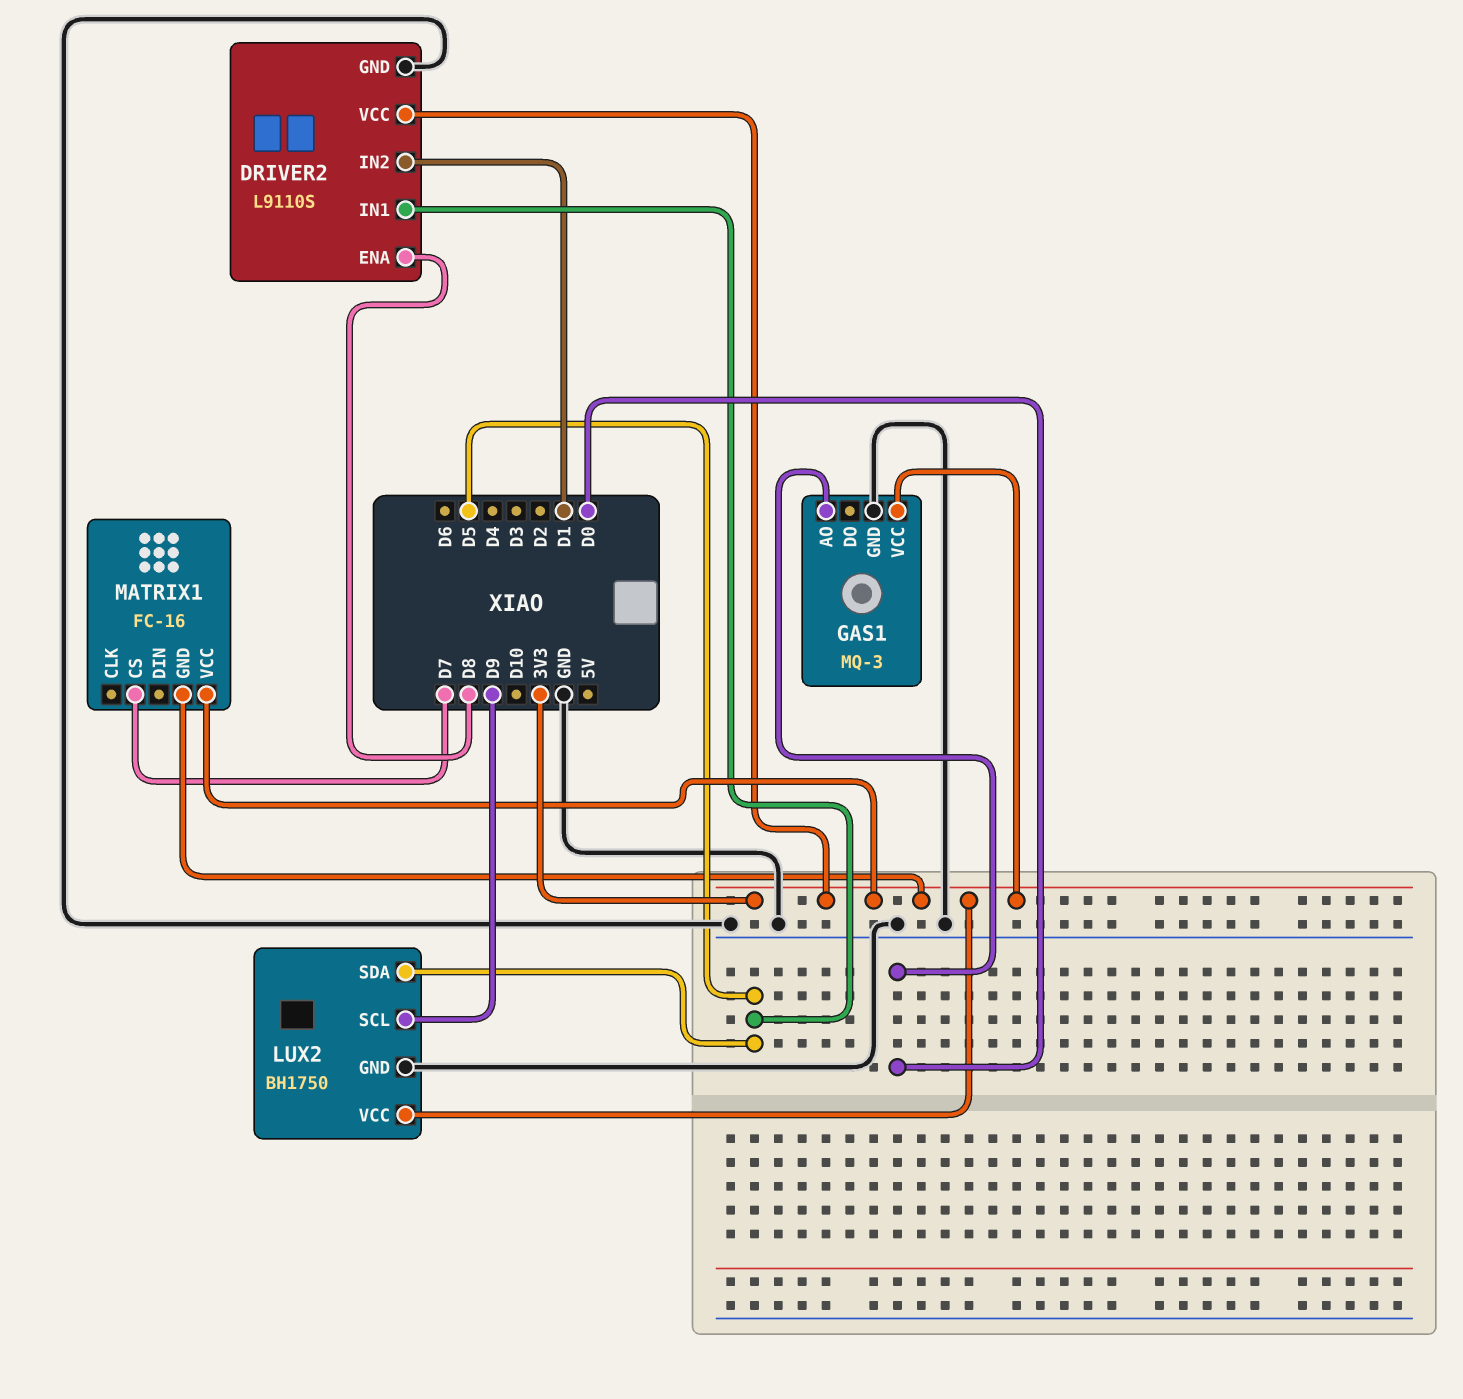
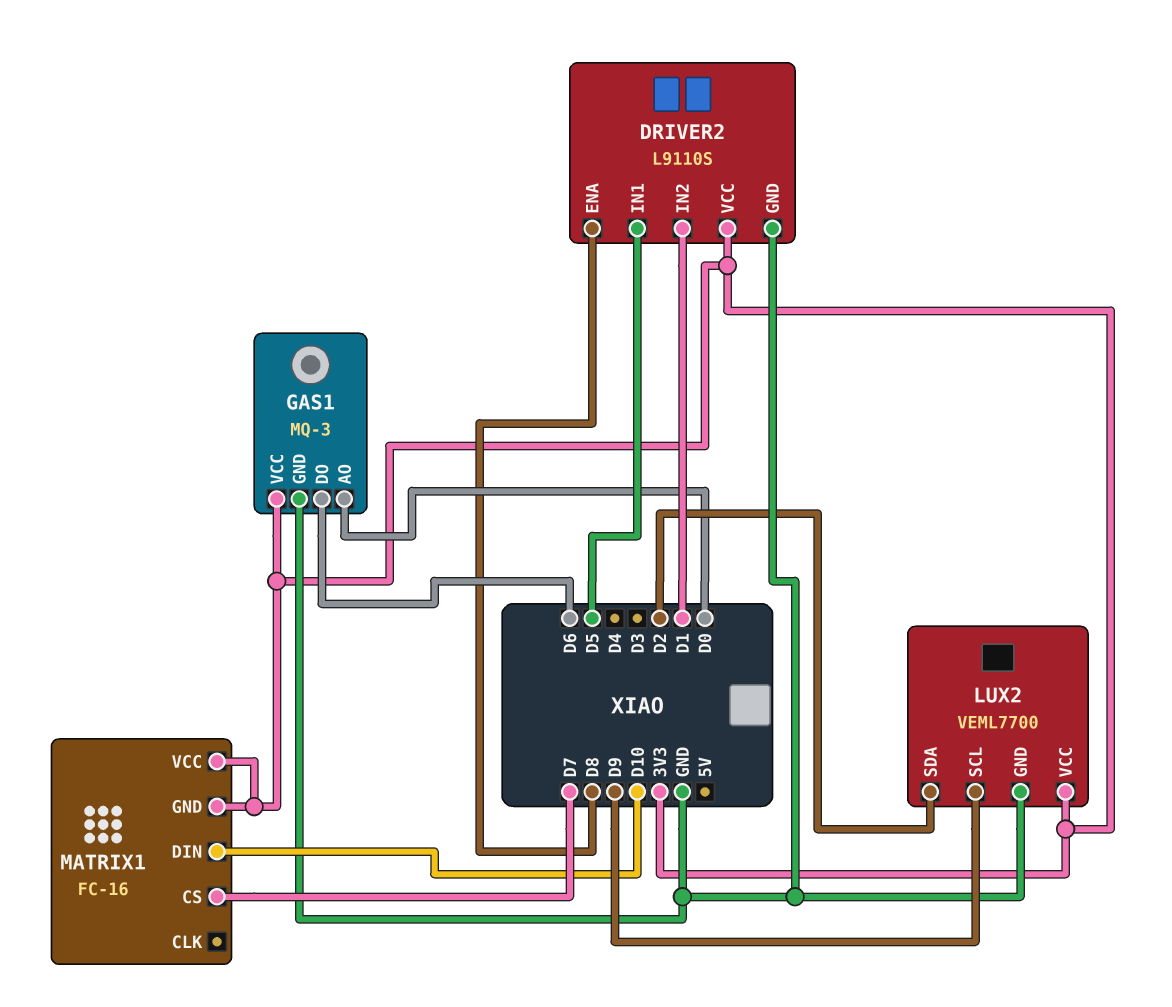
GAS1 pin DO: none -> D6
LUX2: BH1750 -> VEML7700
LUX2 pin SDA: D5 -> D2
MATRIX1 pin DIN: none -> D10

